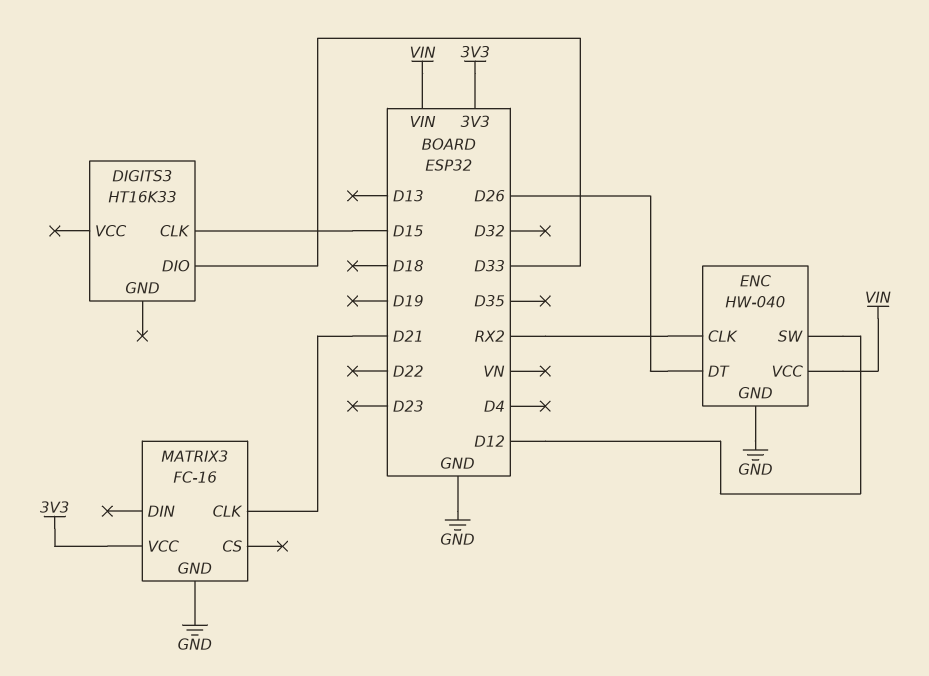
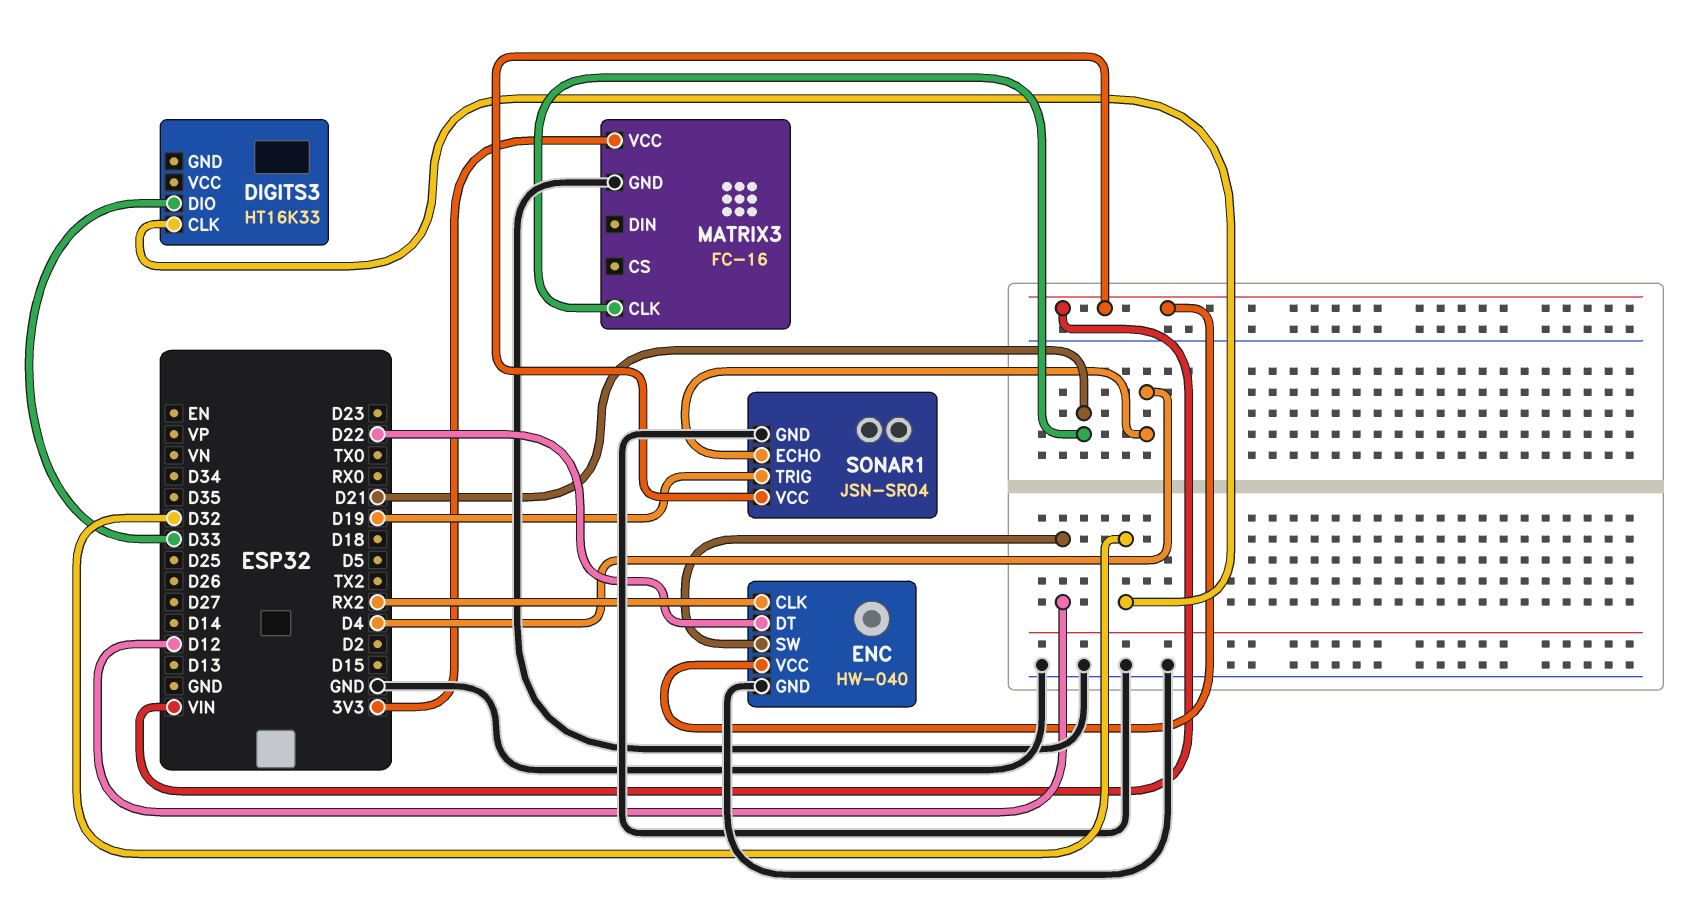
DIGITS3 pin CLK: D15 -> D32
ENC pin DT: D26 -> D22
SONAR1: none -> JSN-SR04
SONAR1 pin ECHO: none -> D4
SONAR1 pin GND: none -> GND
SONAR1 pin TRIG: none -> D19
SONAR1 pin VCC: none -> VIN

